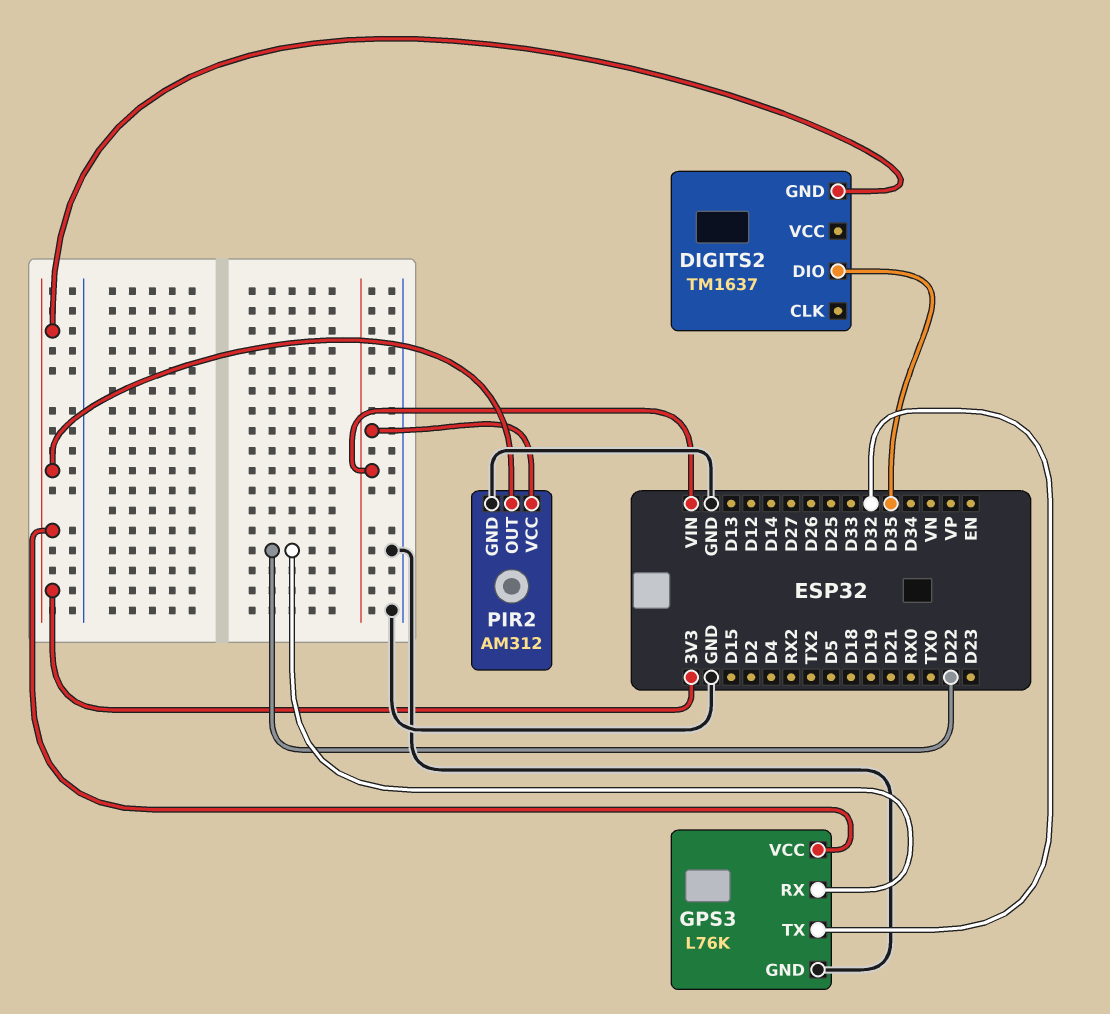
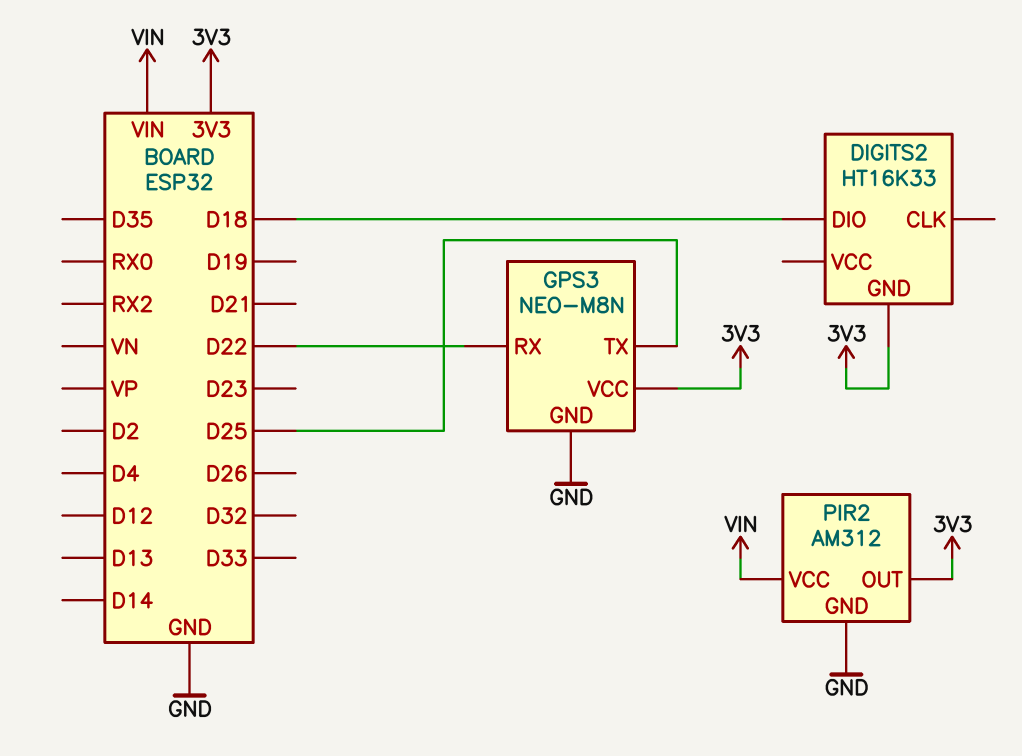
DIGITS2: TM1637 -> HT16K33
DIGITS2 pin DIO: D35 -> D18
GPS3: L76K -> NEO-M8N
GPS3 pin TX: D32 -> D25

